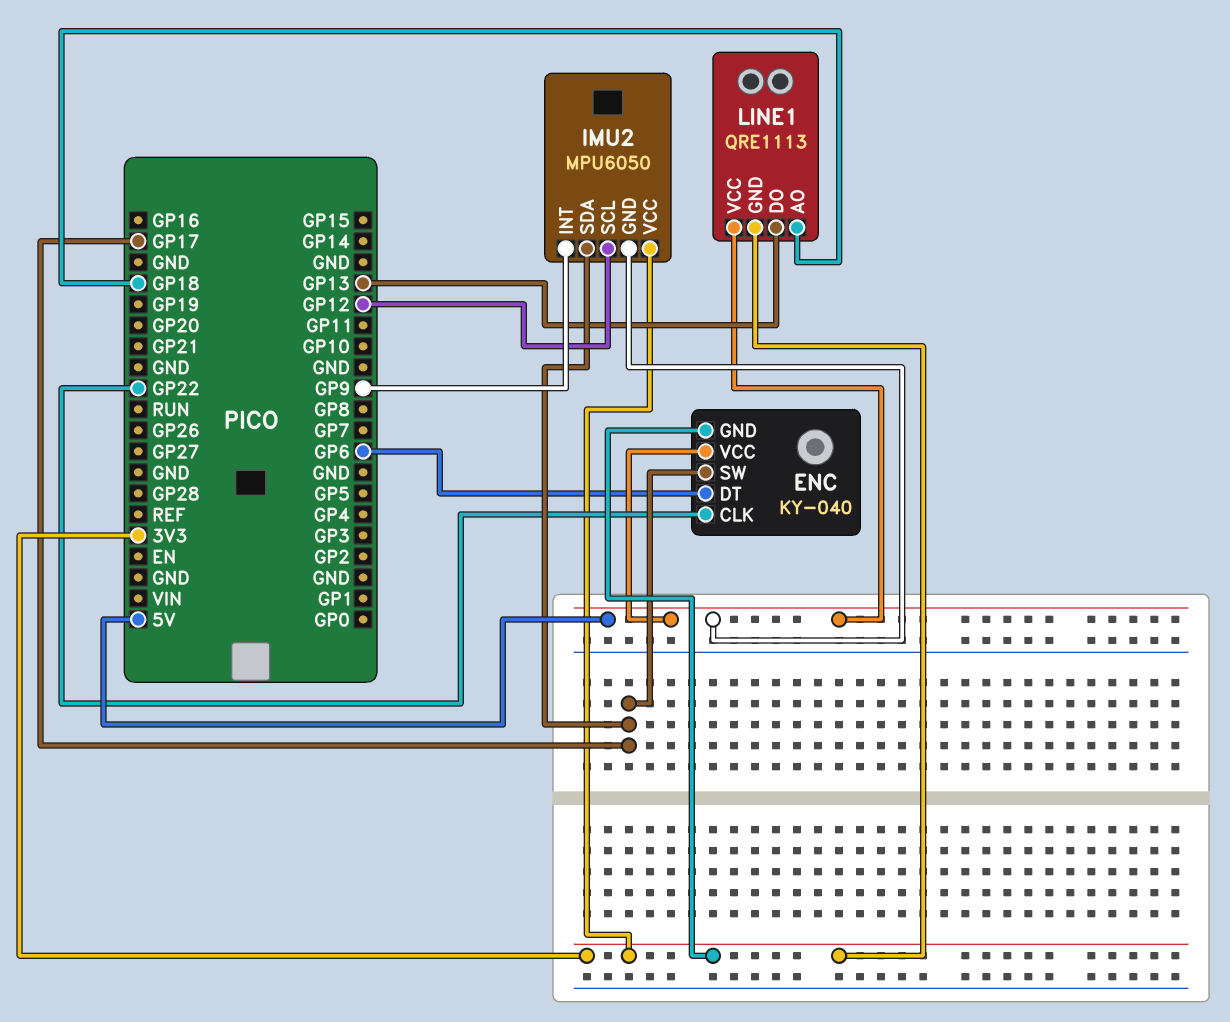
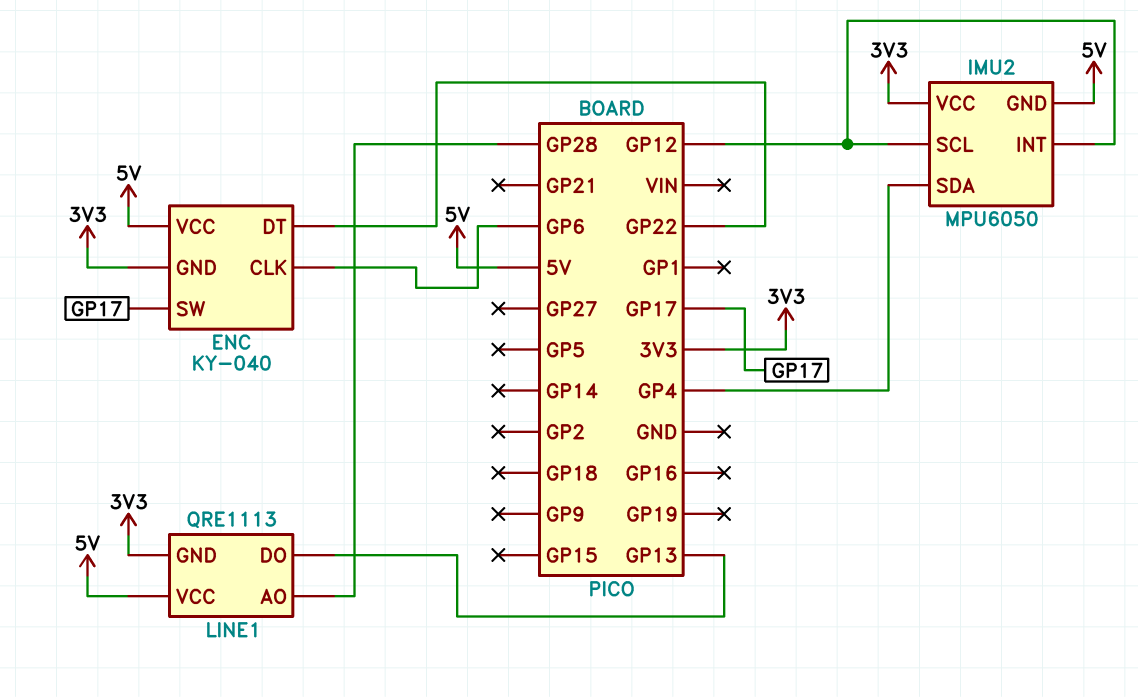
ENC pin CLK: GP22 -> GP6
ENC pin DT: GP6 -> GP22
IMU2 pin INT: GP9 -> GP12
IMU2 pin SDA: GP17 -> GP4
LINE1 pin AO: GP18 -> GP28

